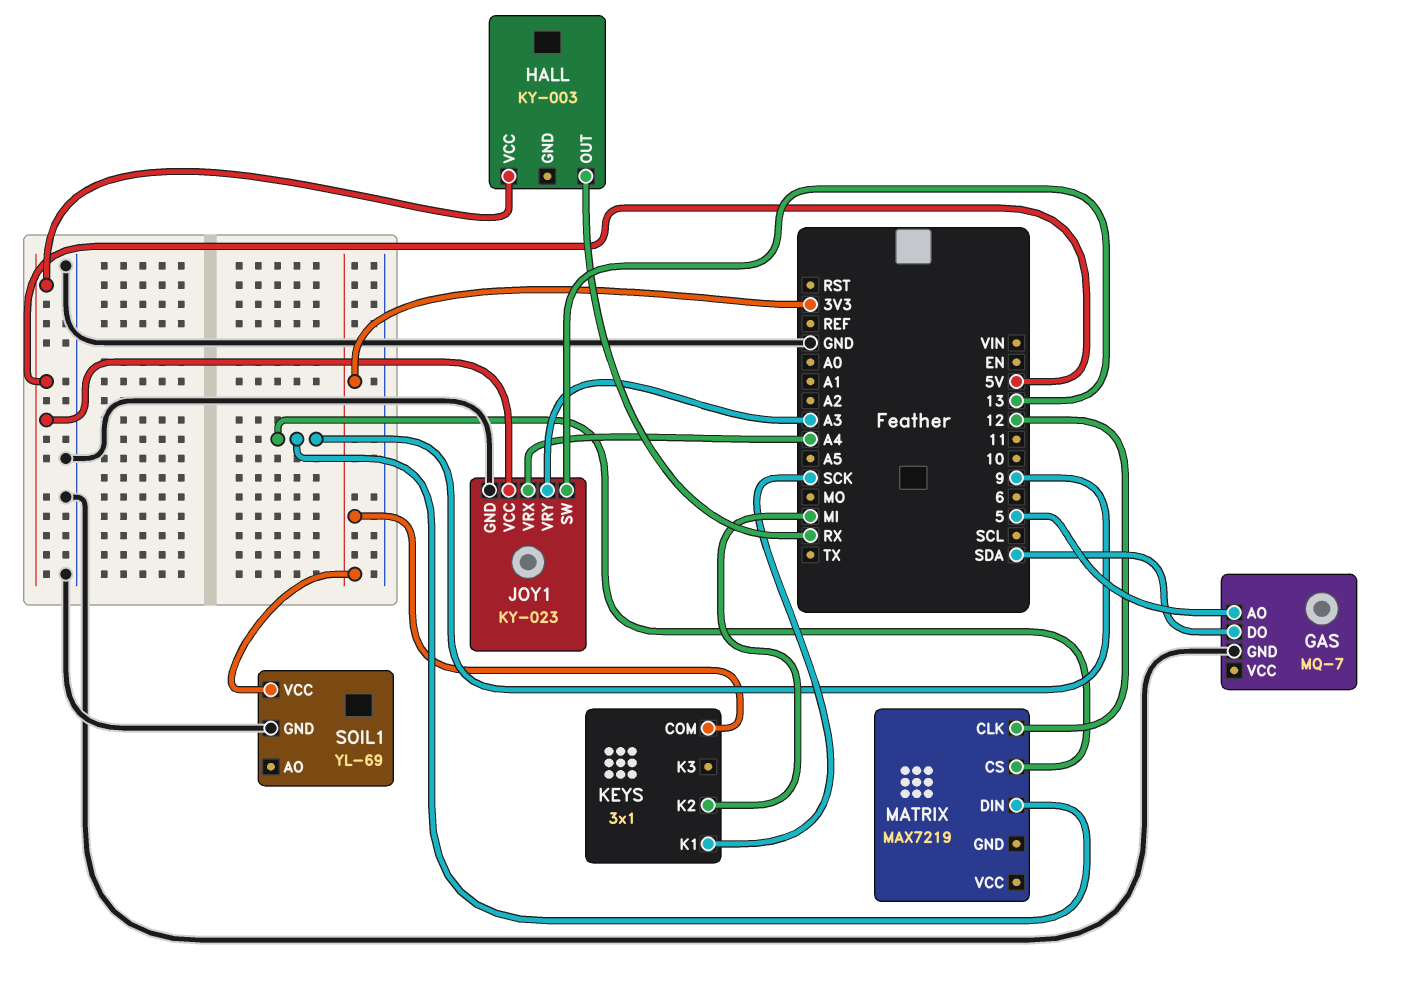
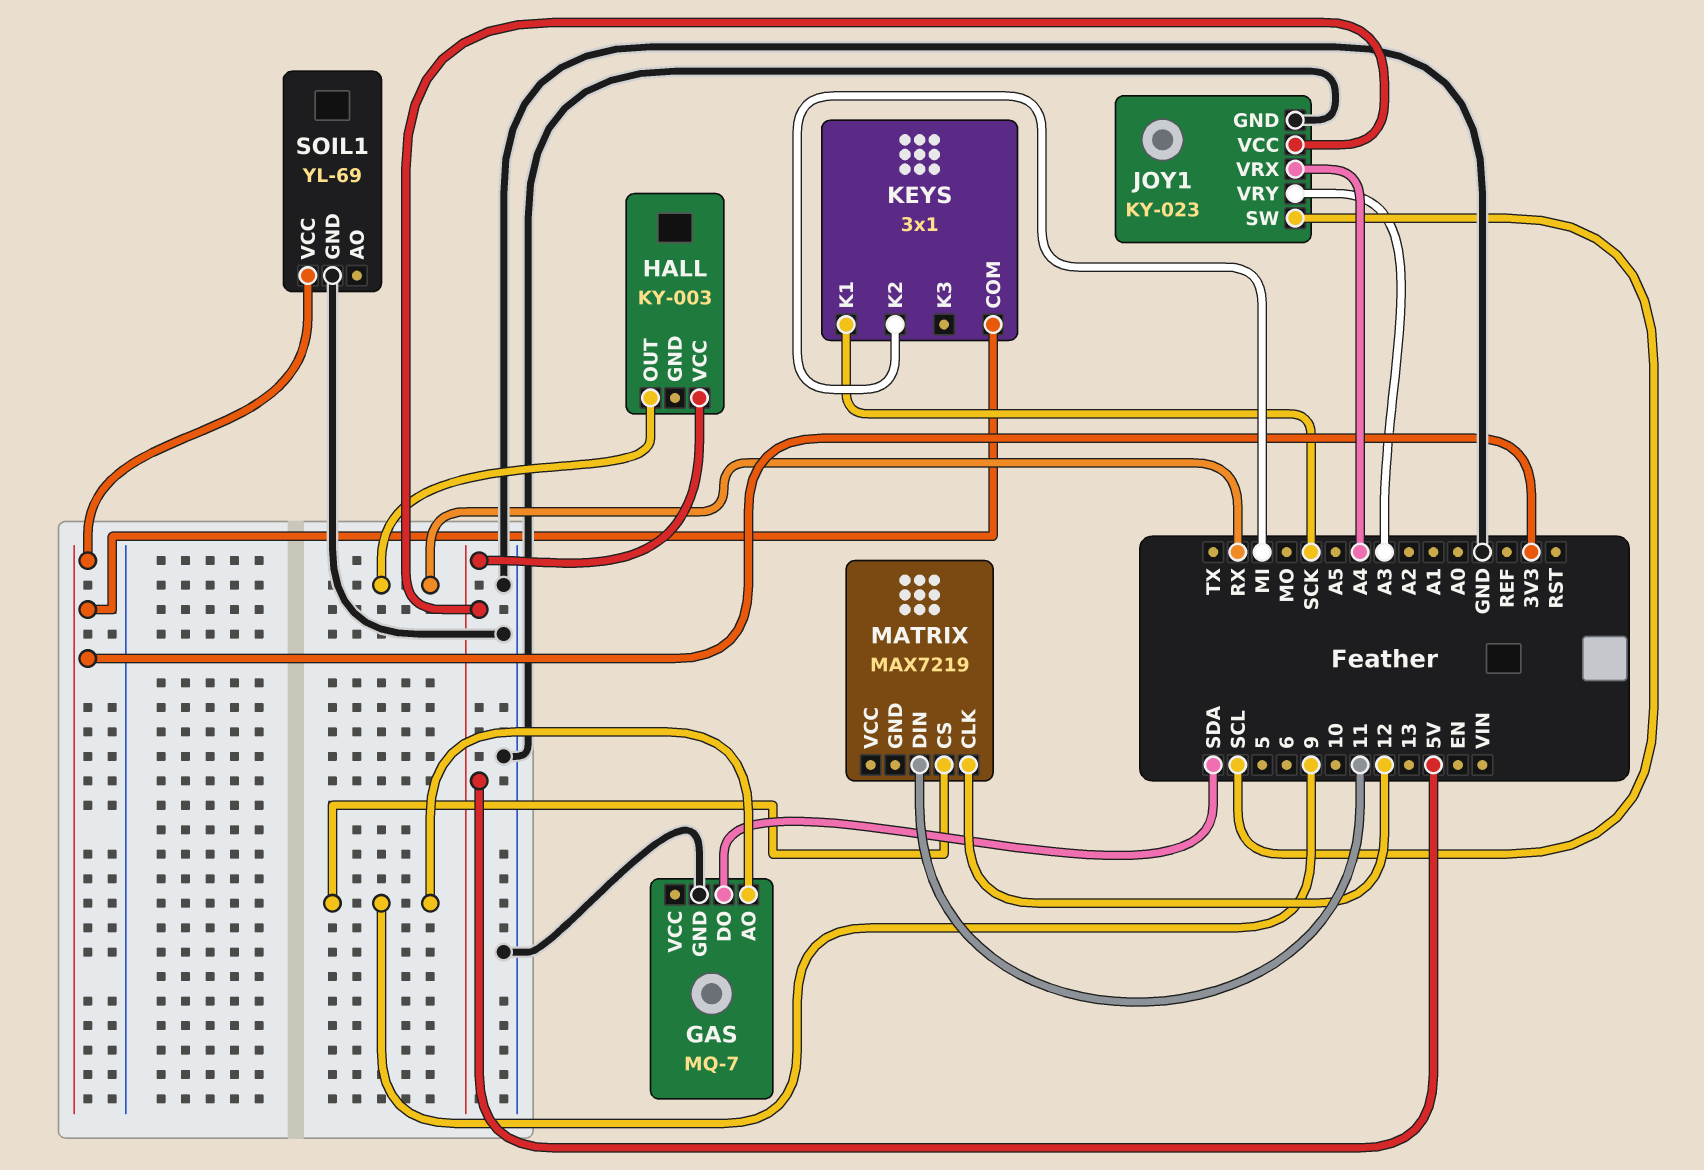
GAS pin AO: 5 -> 9
JOY1 pin SW: 13 -> SCL
MATRIX pin DIN: 9 -> 11

